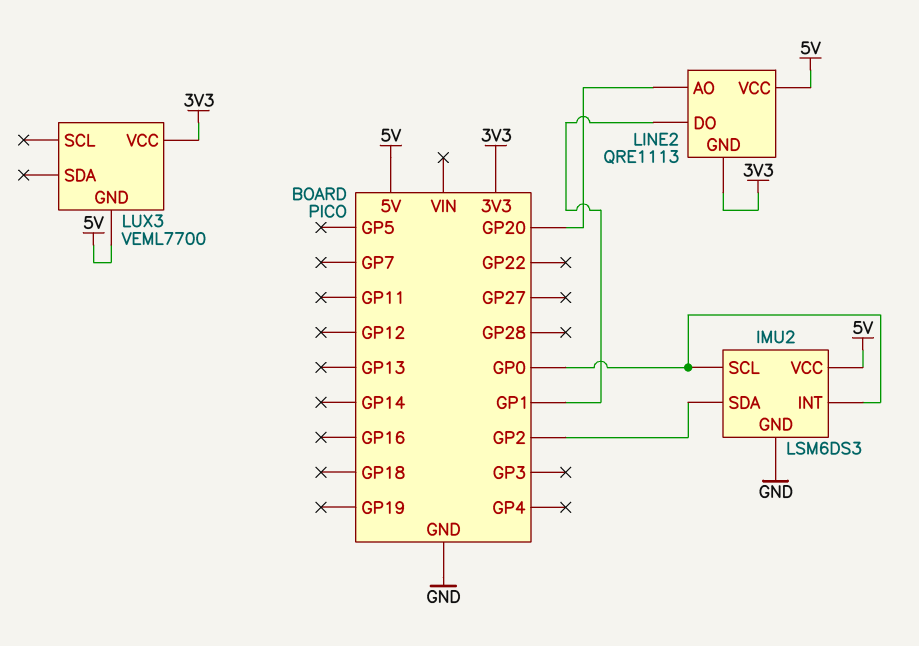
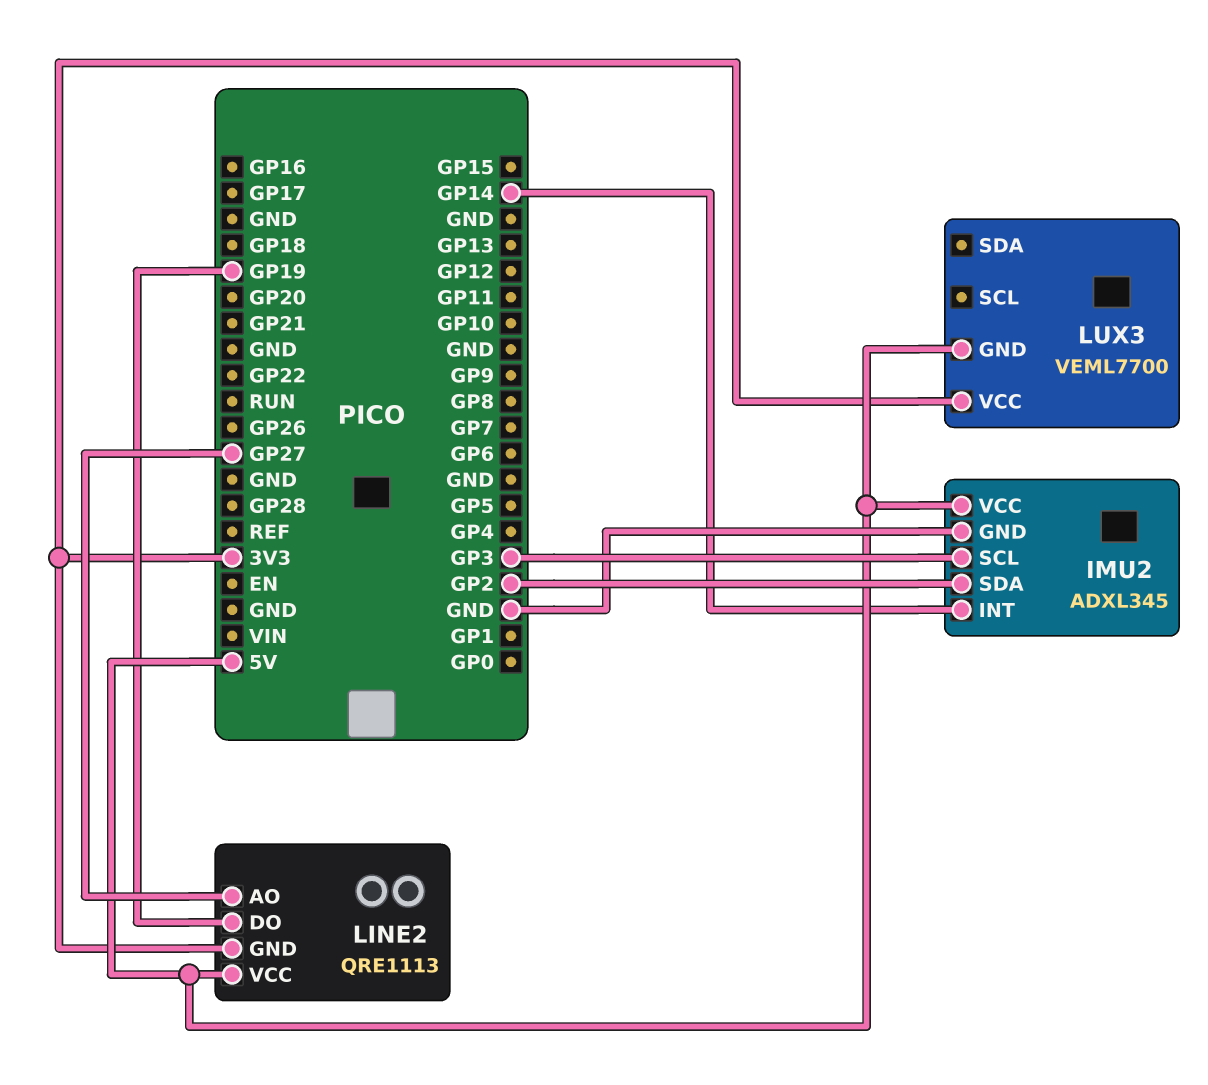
IMU2: LSM6DS3 -> ADXL345
IMU2 pin INT: GP0 -> GP14
IMU2 pin SCL: GP0 -> GP3
LINE2 pin AO: GP20 -> GP27
LINE2 pin DO: GP1 -> GP19

